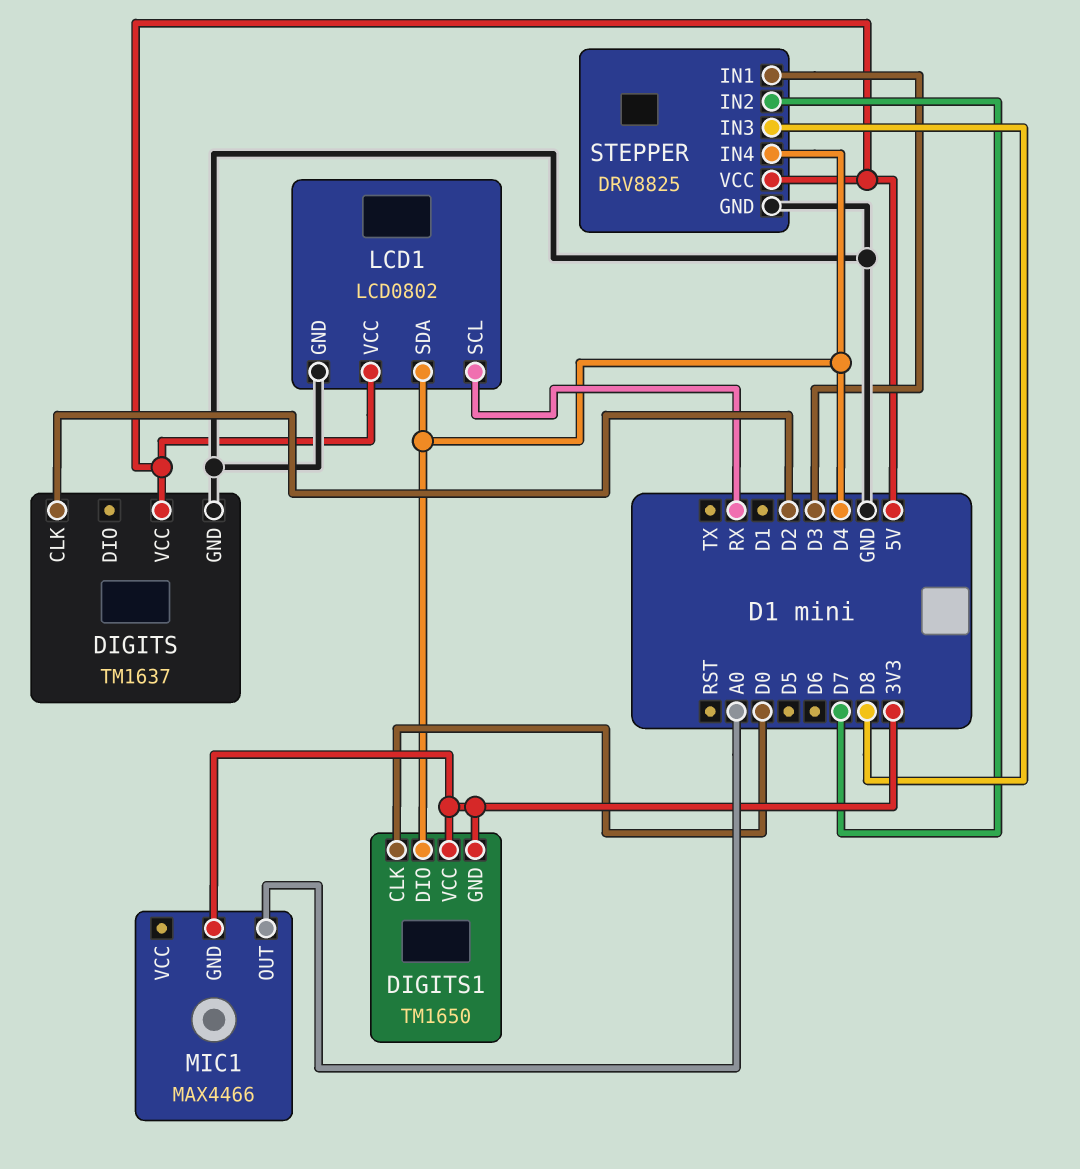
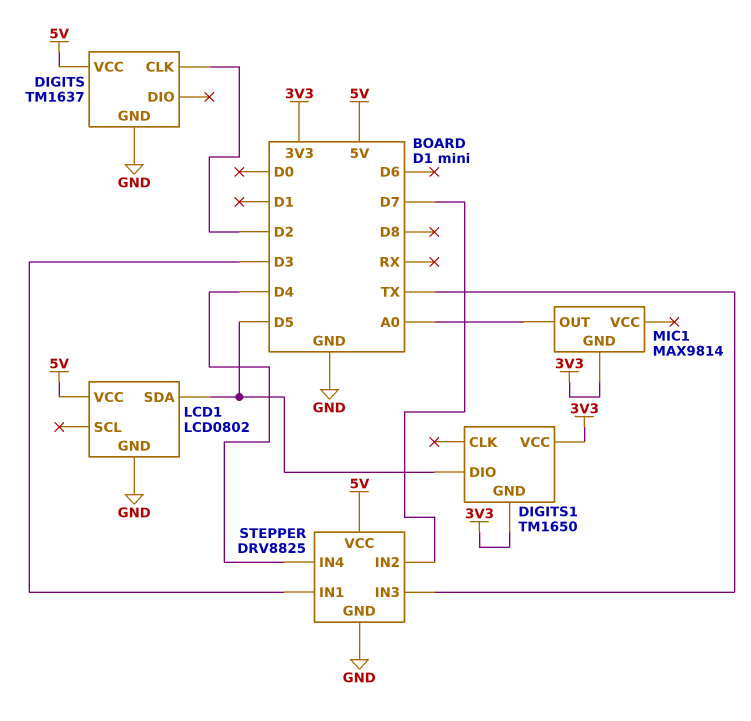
DIGITS1 pin CLK: D0 -> none
DIGITS1 pin DIO: D4 -> D5
LCD1 pin SCL: RX -> none
LCD1 pin SDA: D4 -> D5
MIC1: MAX4466 -> MAX9814
STEPPER pin IN3: D8 -> TX

